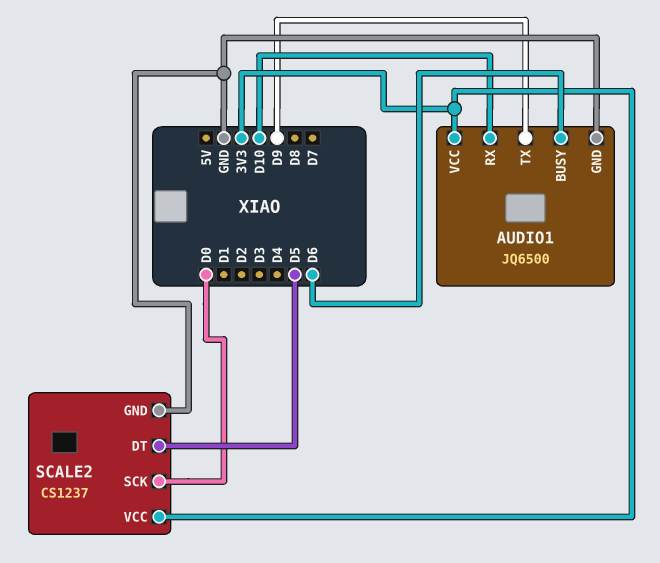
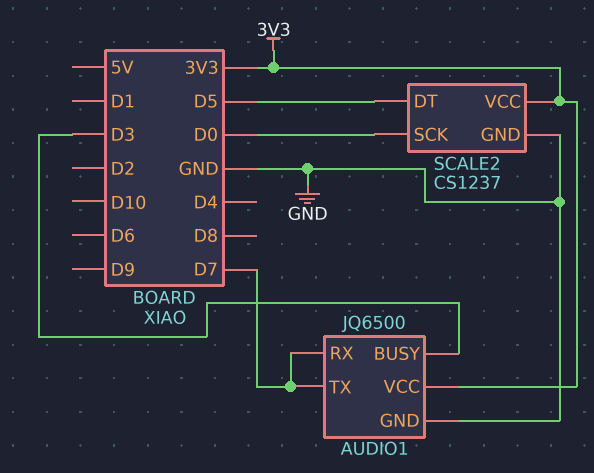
AUDIO1 pin BUSY: D6 -> D3
AUDIO1 pin RX: D10 -> D7
AUDIO1 pin TX: D9 -> D7

